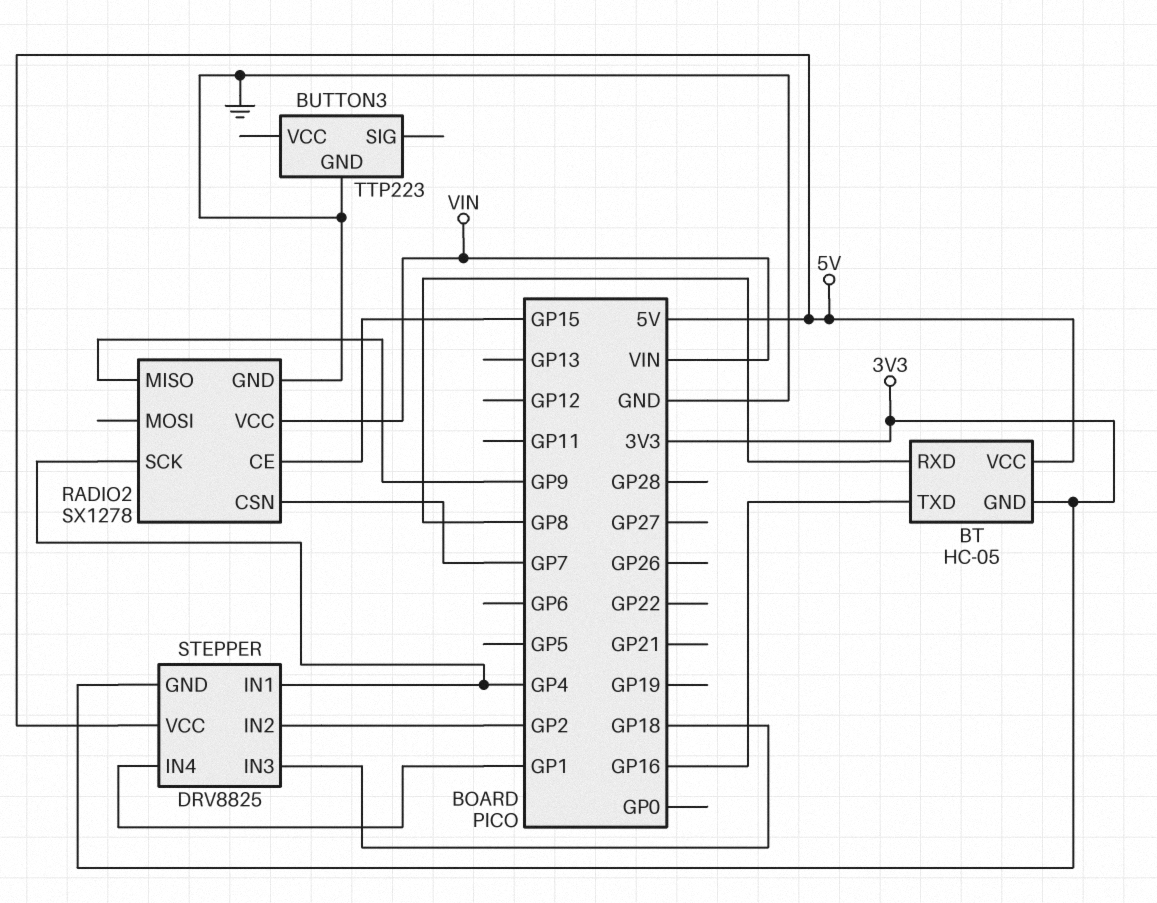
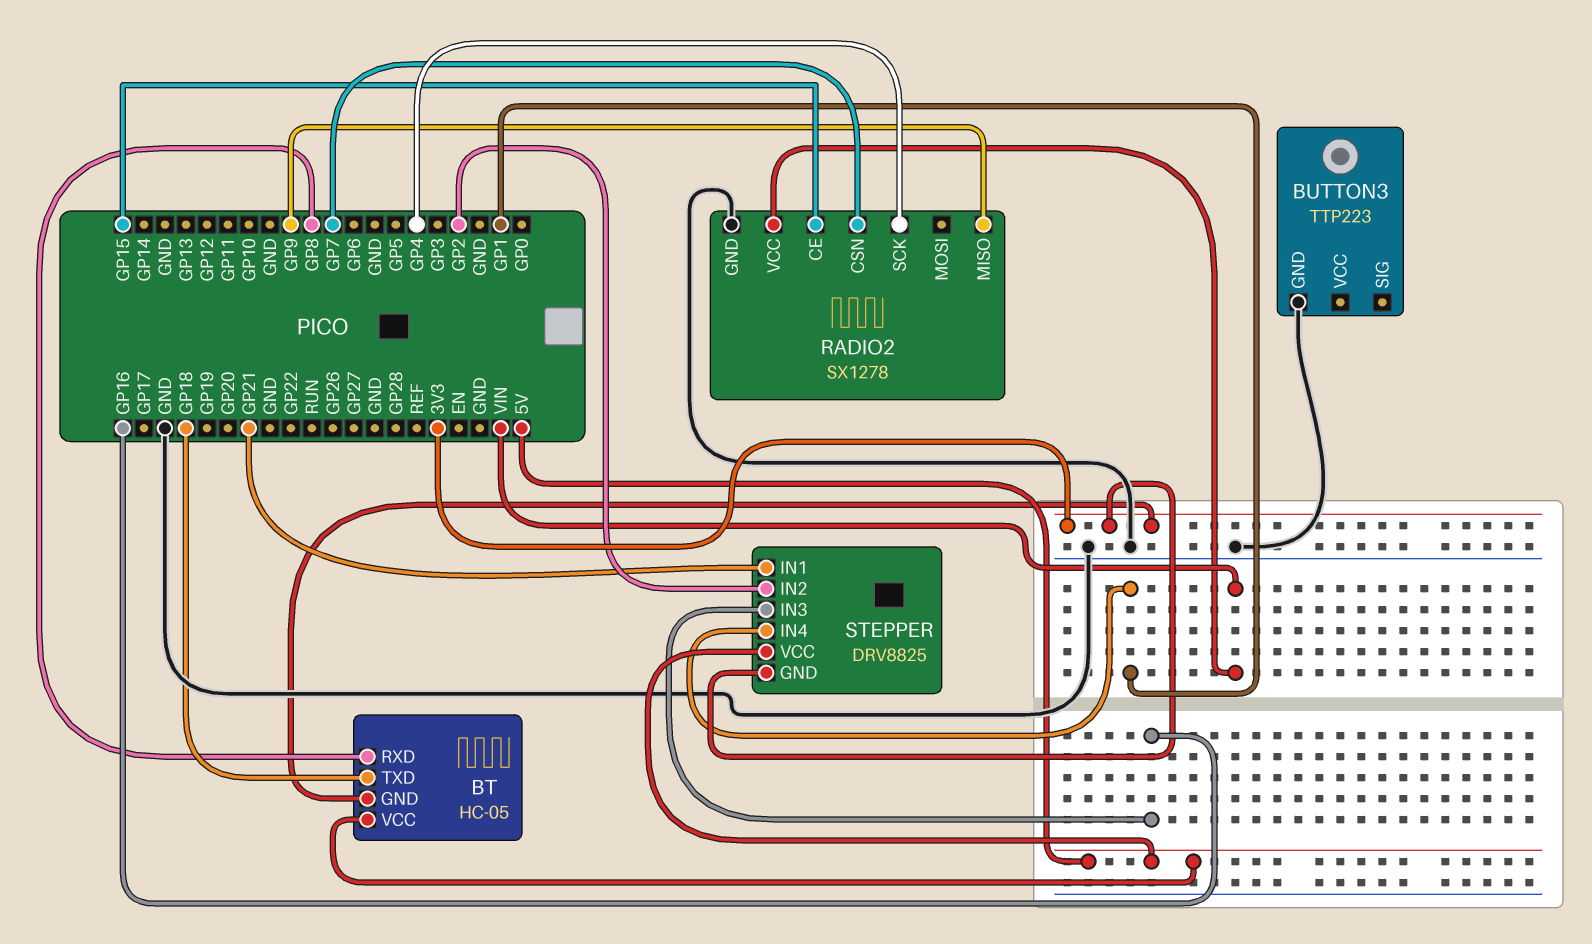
BT pin TXD: GP16 -> GP18
STEPPER pin IN1: GP4 -> GP21
STEPPER pin IN3: GP18 -> GP16

